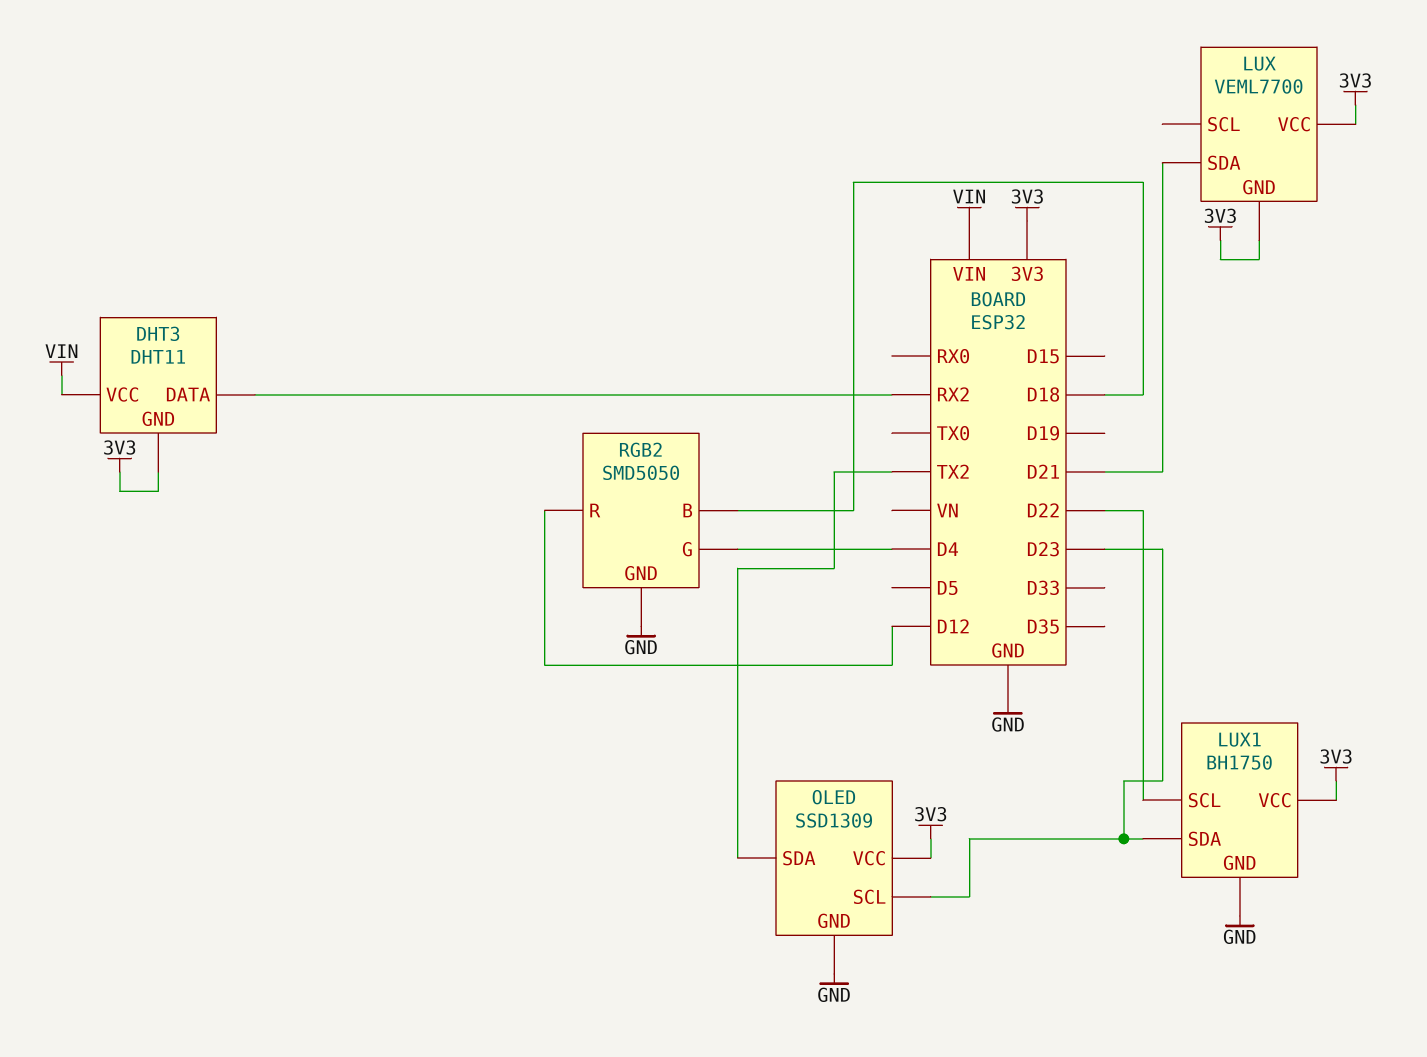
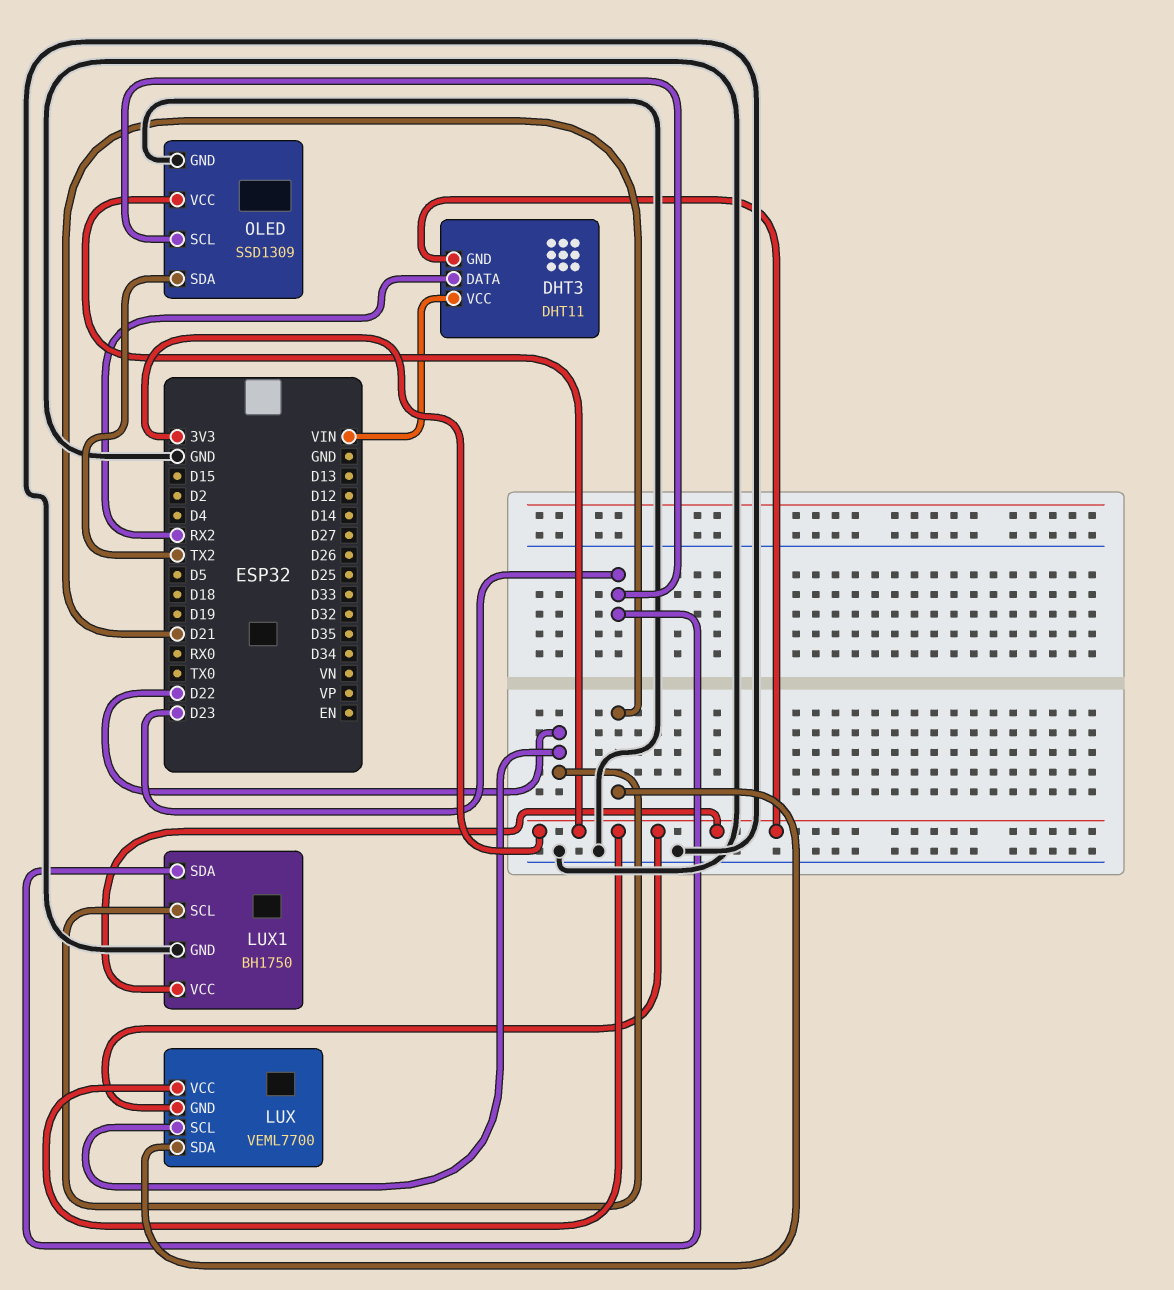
LUX pin SCL: none -> D22
RGB2: SMD5050 -> none
RGB2 pin B: D18 -> none
RGB2 pin G: D4 -> none
RGB2 pin GND: GND -> none
RGB2 pin R: D12 -> none

